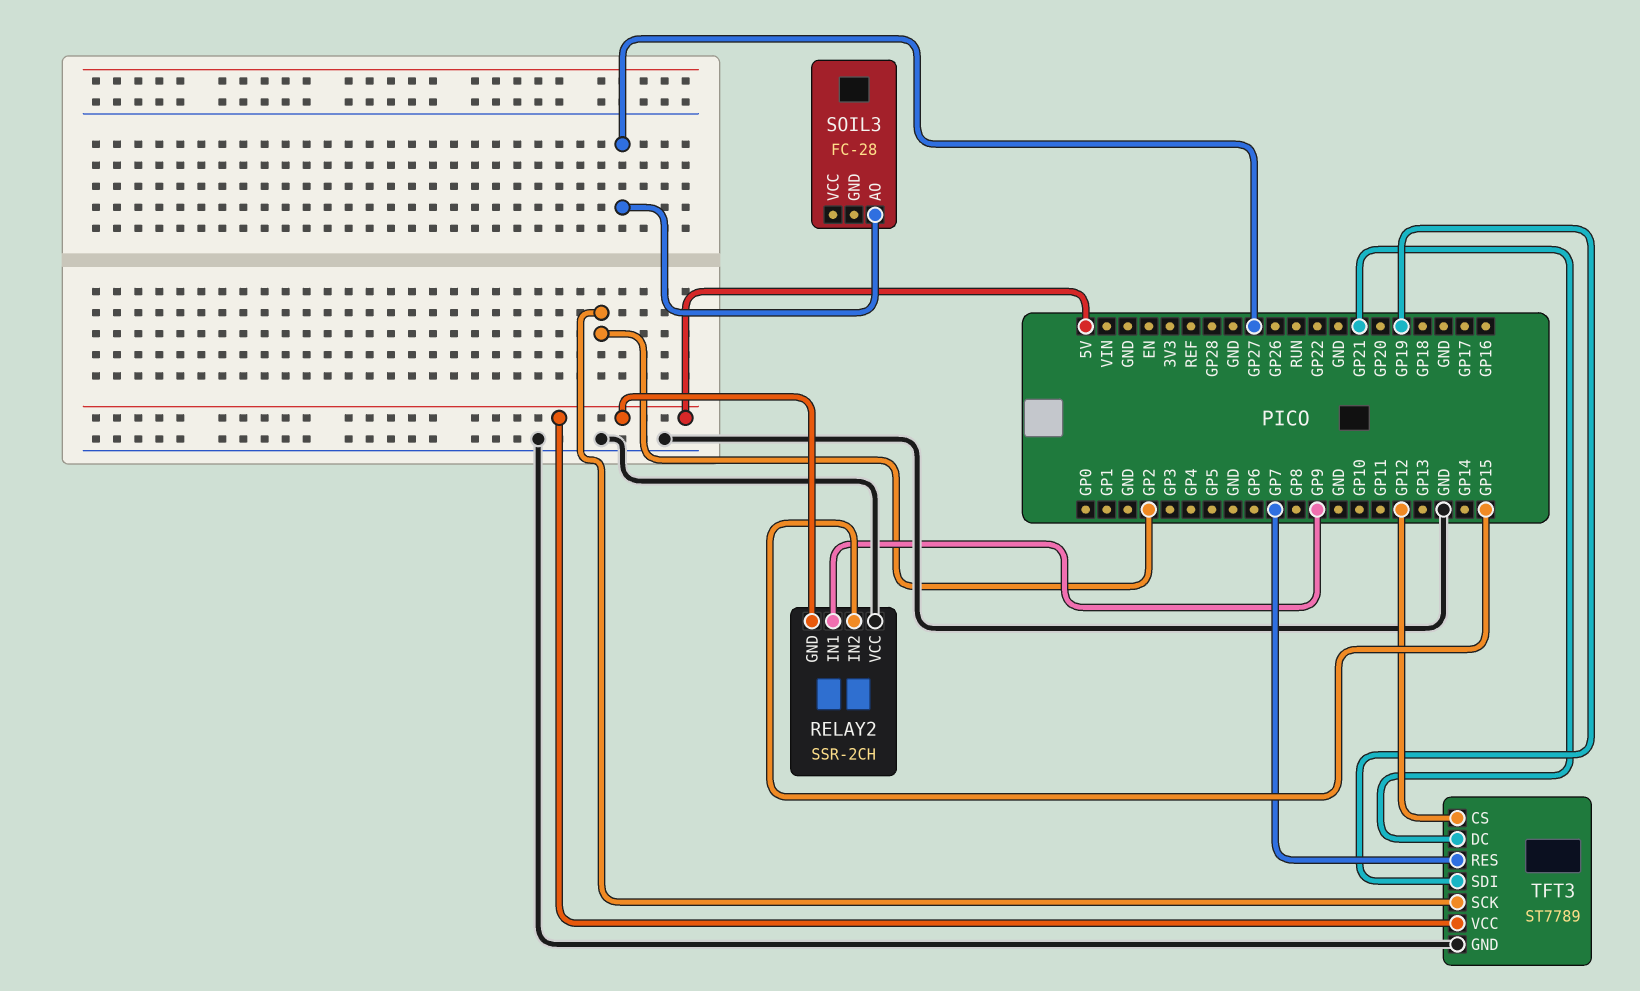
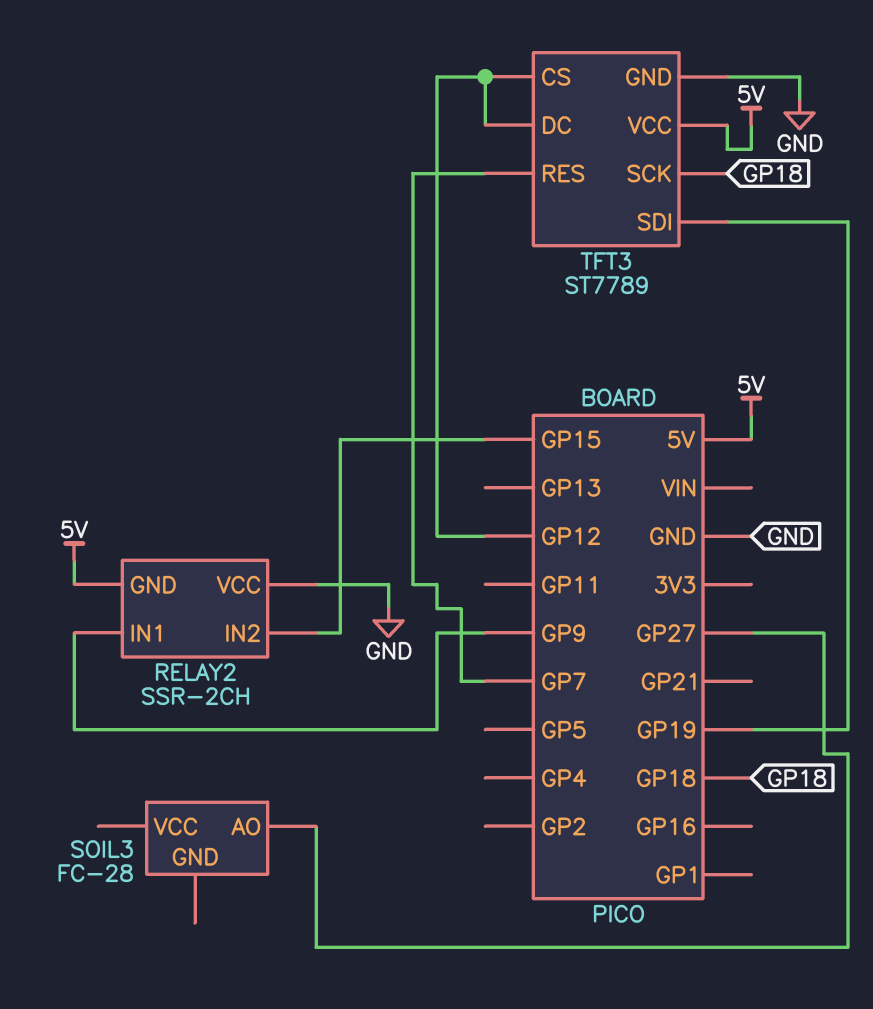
TFT3 pin DC: GP21 -> GP12
TFT3 pin SCK: GP2 -> GP18

